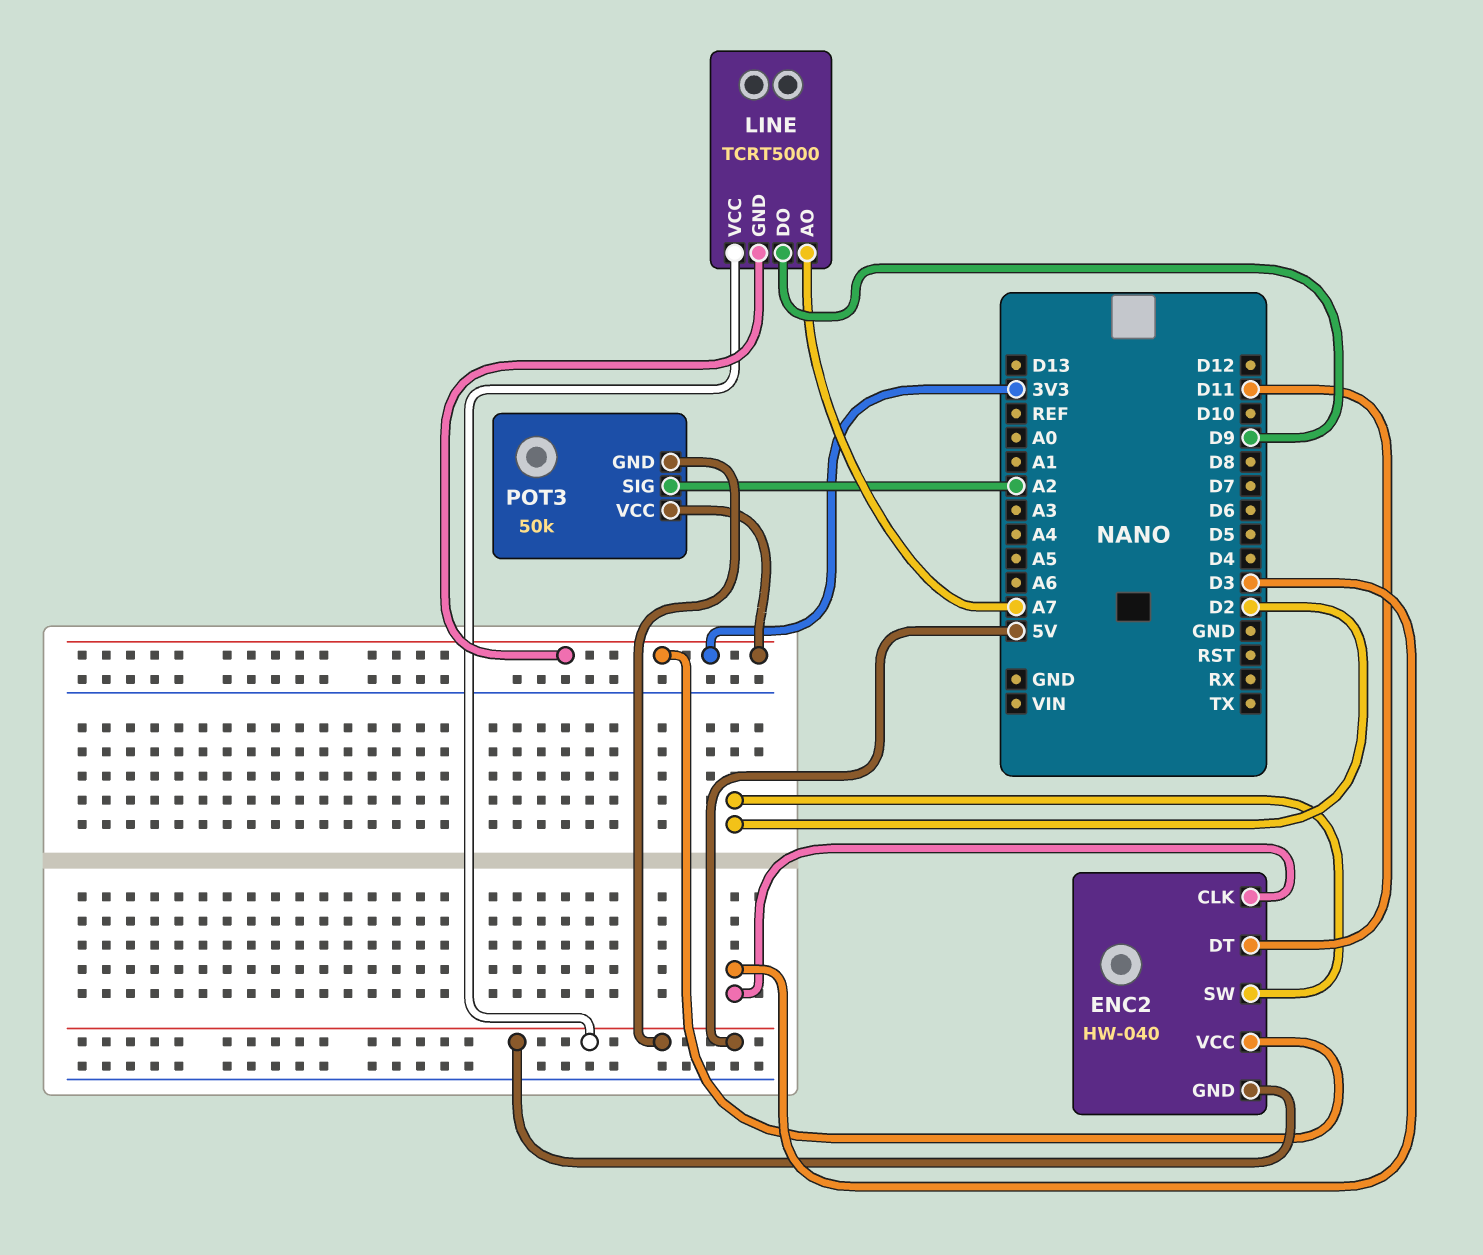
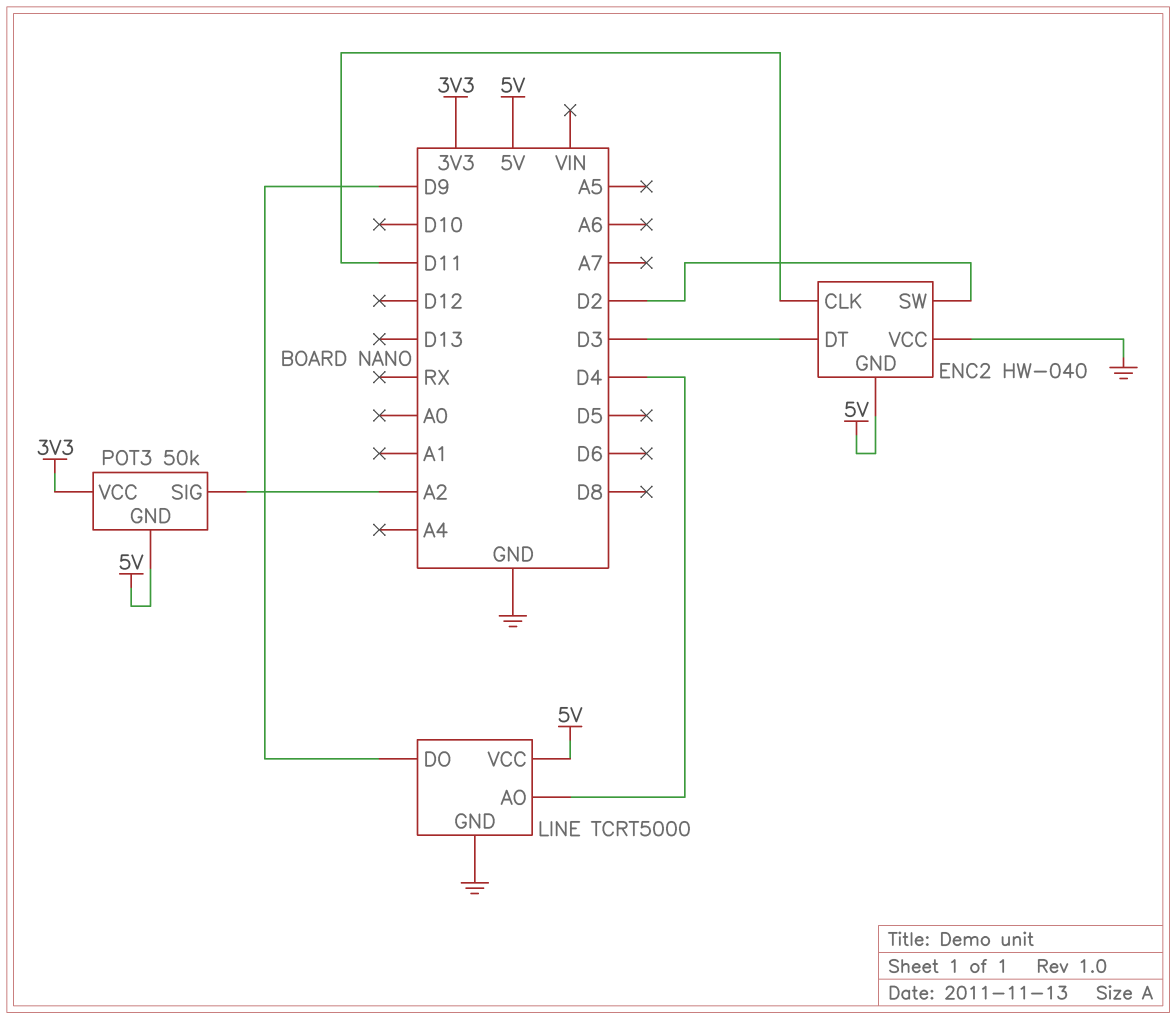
ENC2 pin CLK: D3 -> D11
ENC2 pin DT: D11 -> D3
ENC2 pin VCC: 3V3 -> GND
LINE pin AO: A7 -> D4
LINE pin GND: 3V3 -> GND

